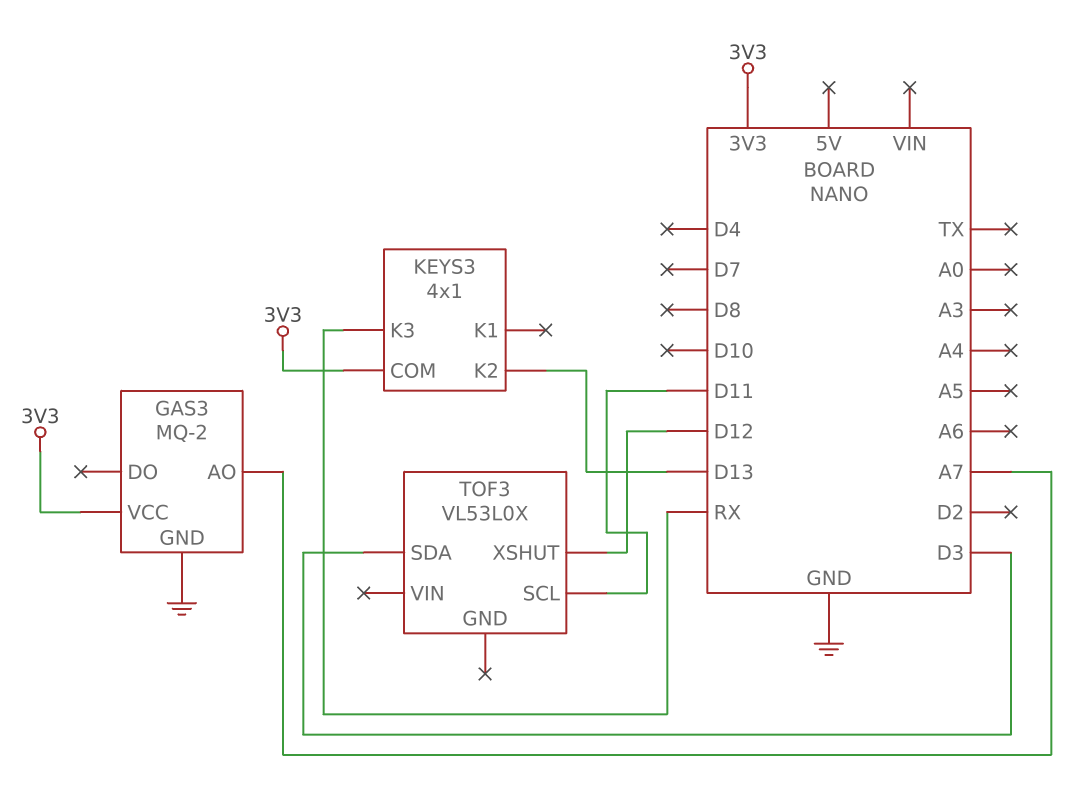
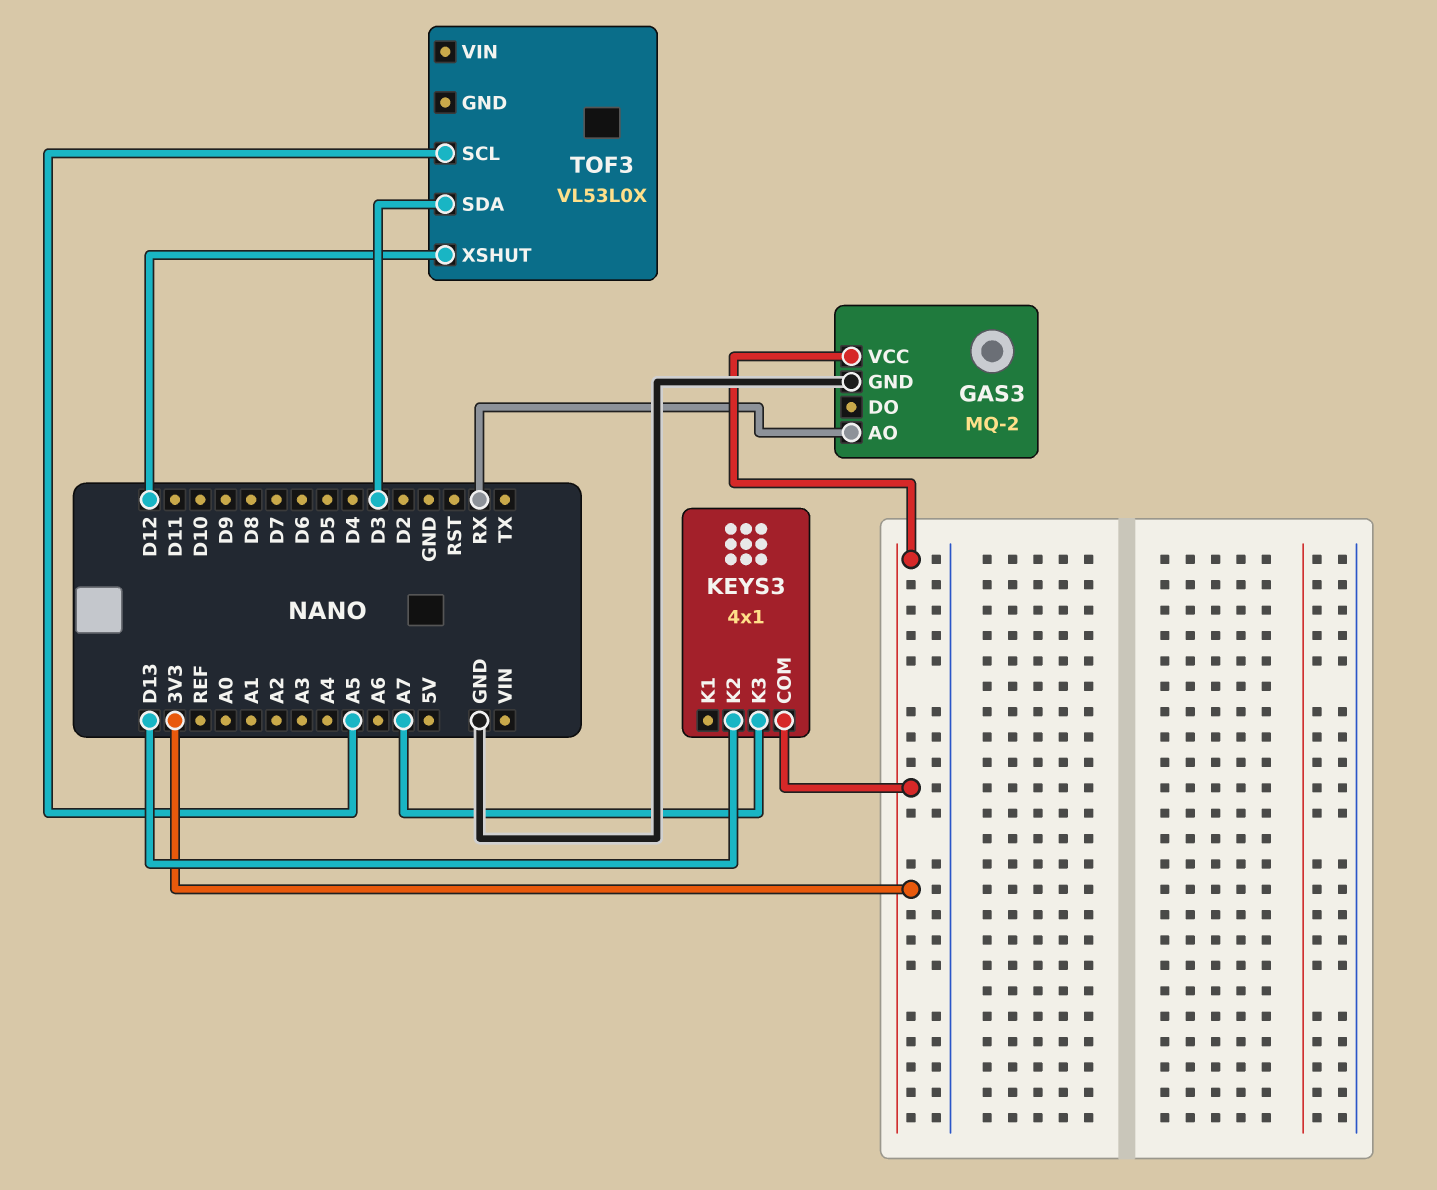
GAS3 pin AO: A7 -> RX
KEYS3 pin K3: RX -> A7
TOF3 pin SCL: D11 -> A5

